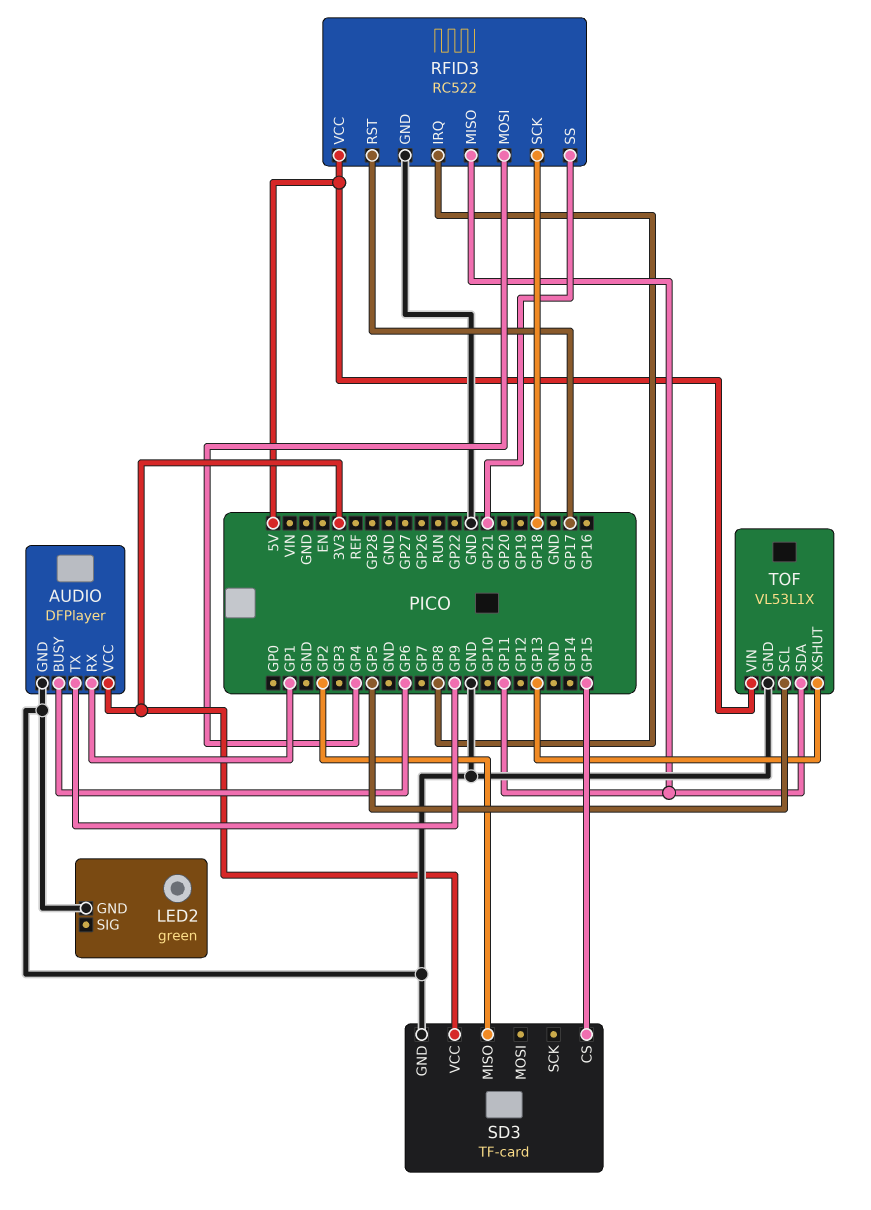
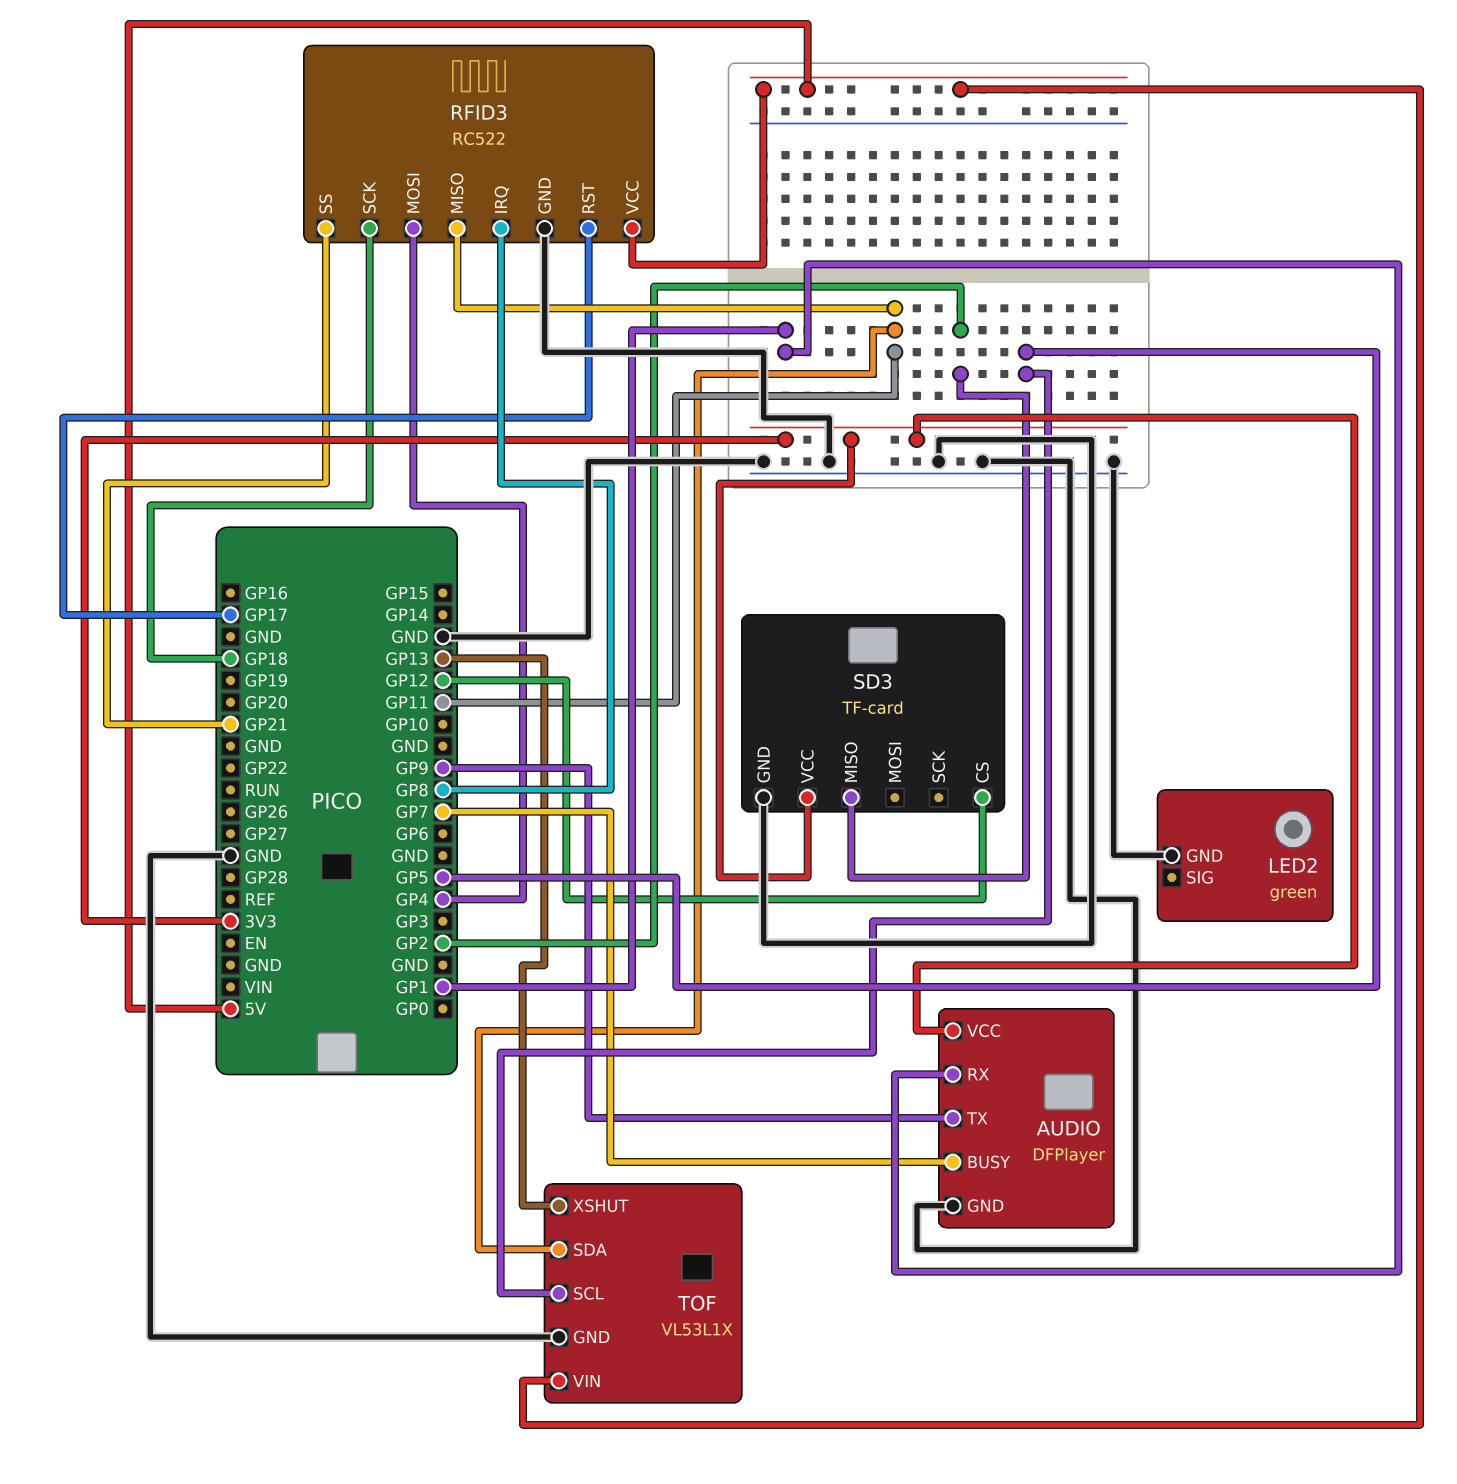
AUDIO pin BUSY: GP6 -> GP7
SD3 pin CS: GP15 -> GP12

